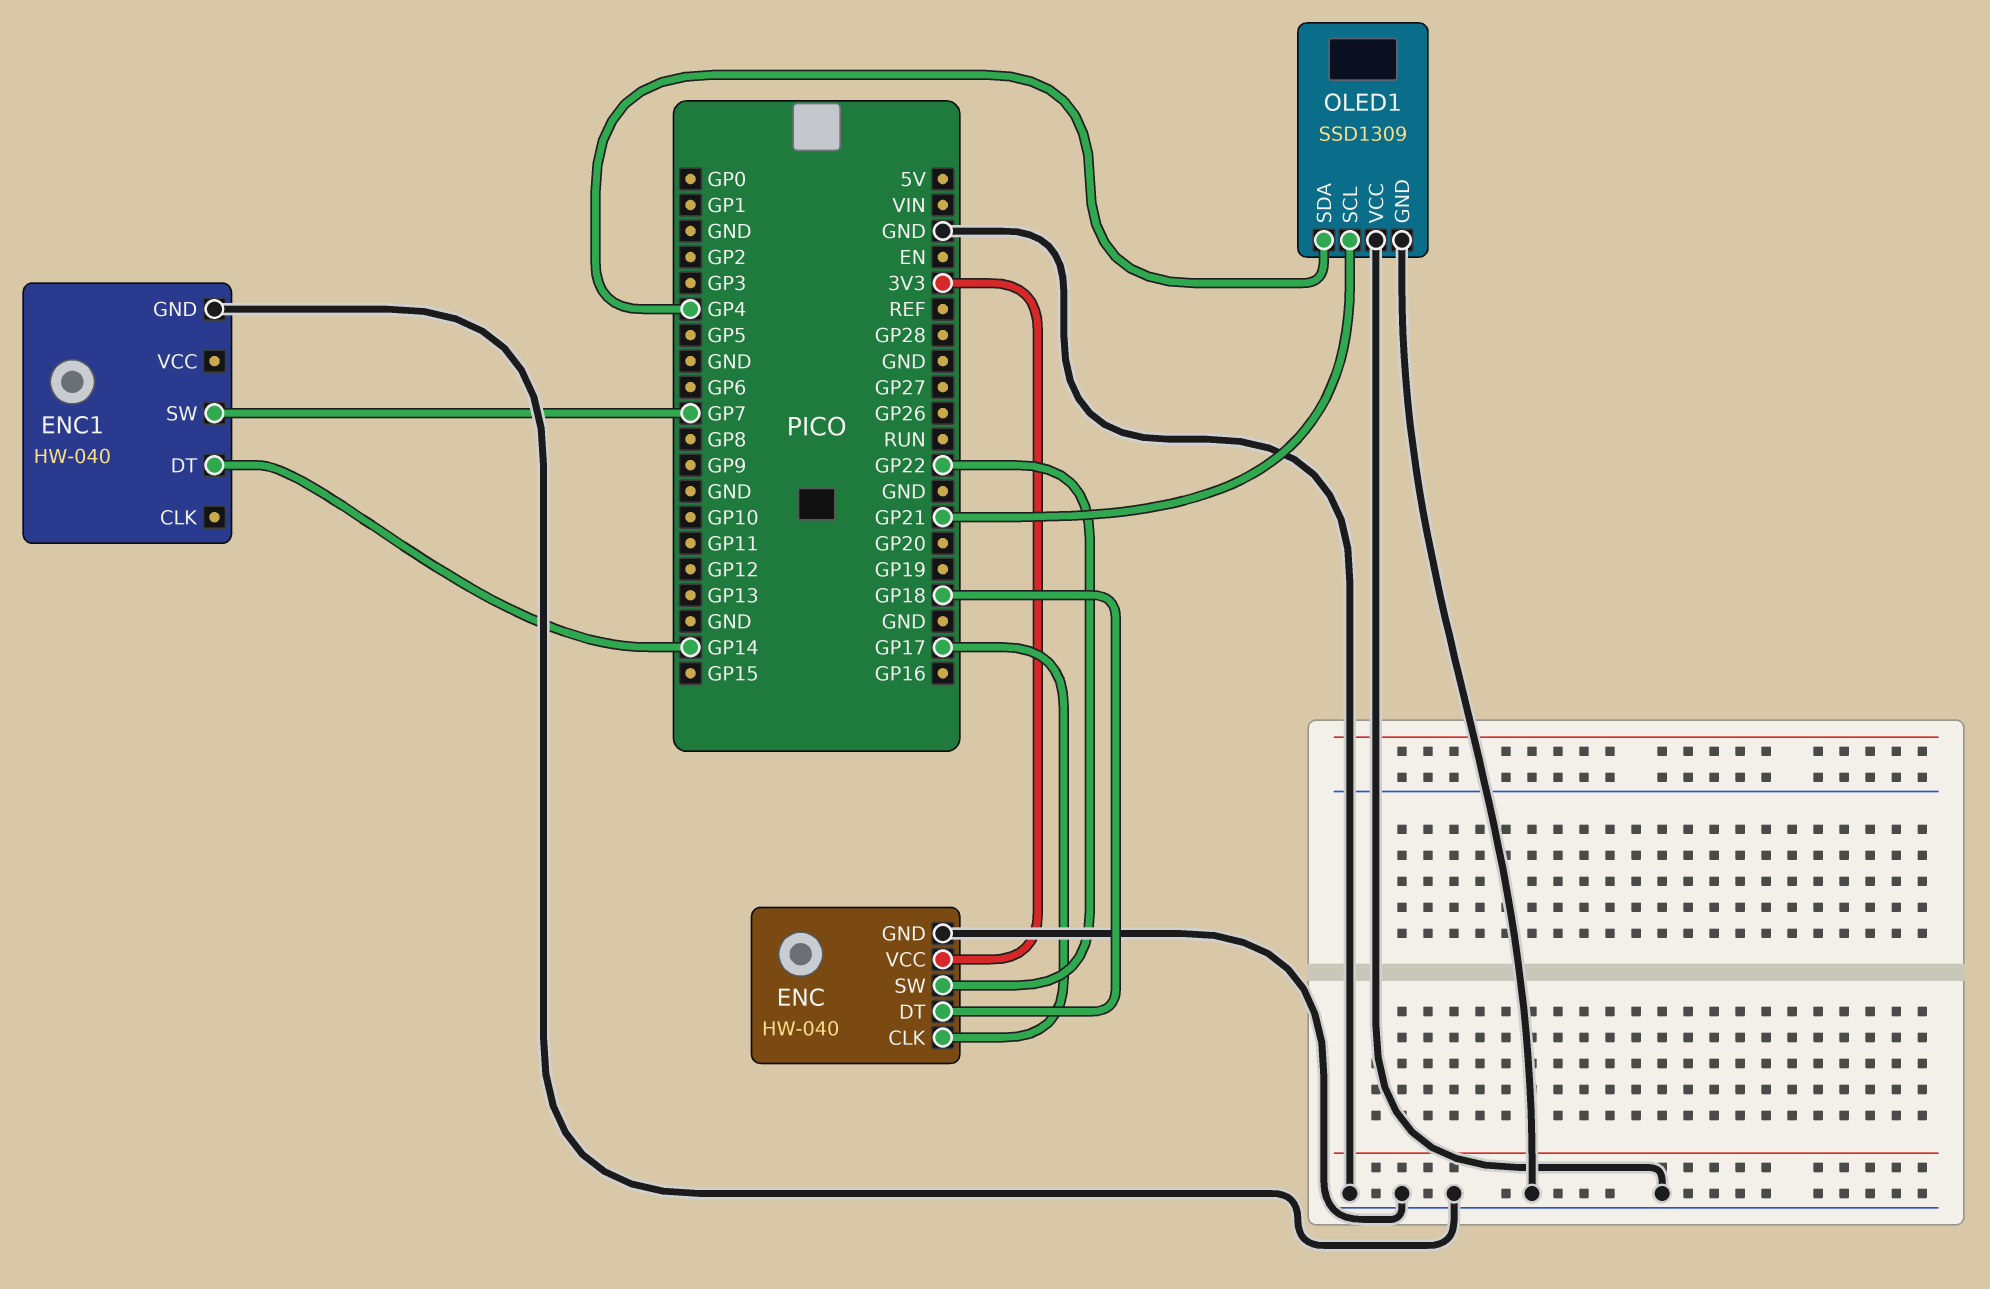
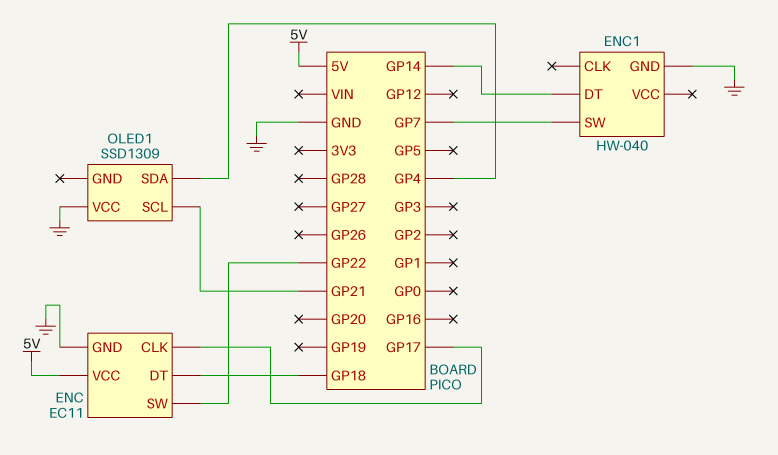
ENC: HW-040 -> EC11
ENC pin VCC: 3V3 -> 5V
OLED1 pin GND: GND -> none

